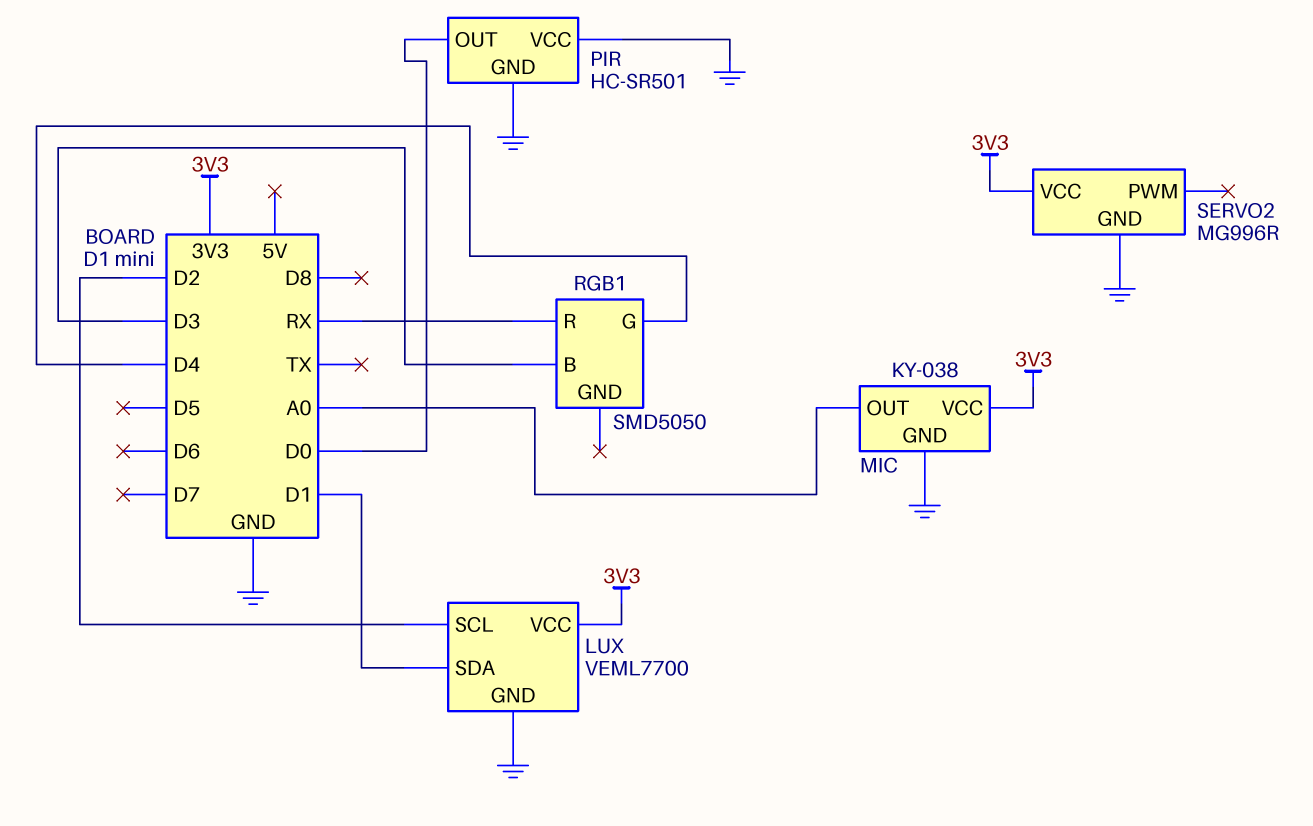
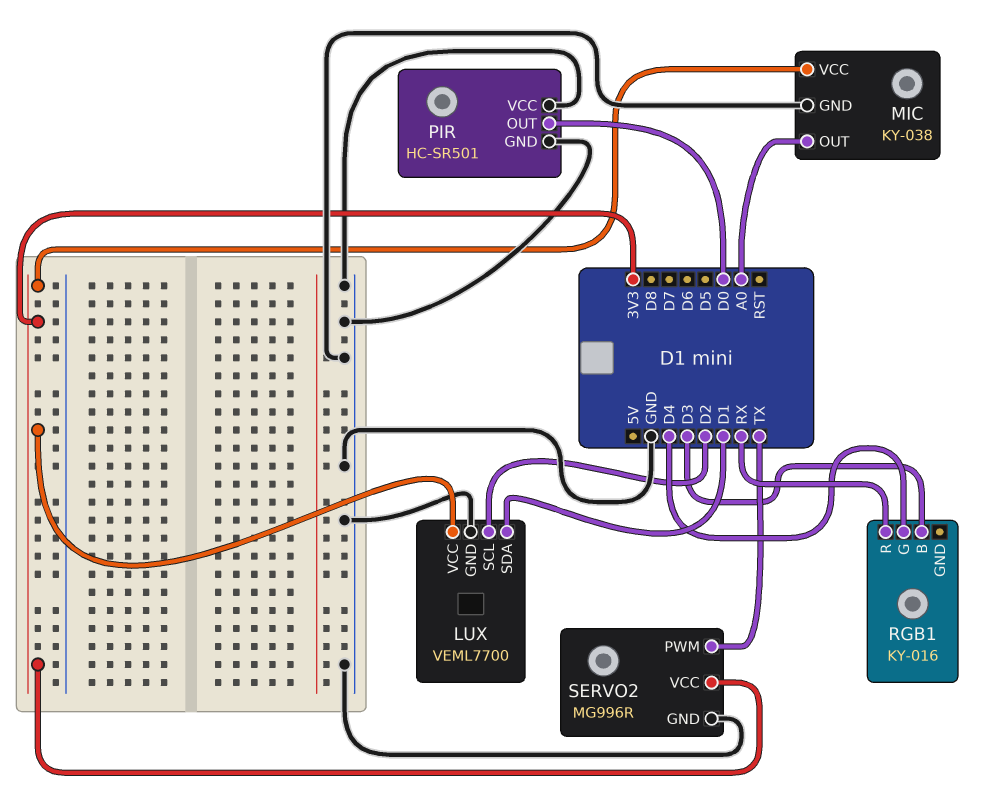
RGB1: SMD5050 -> KY-016
SERVO2 pin PWM: none -> TX

